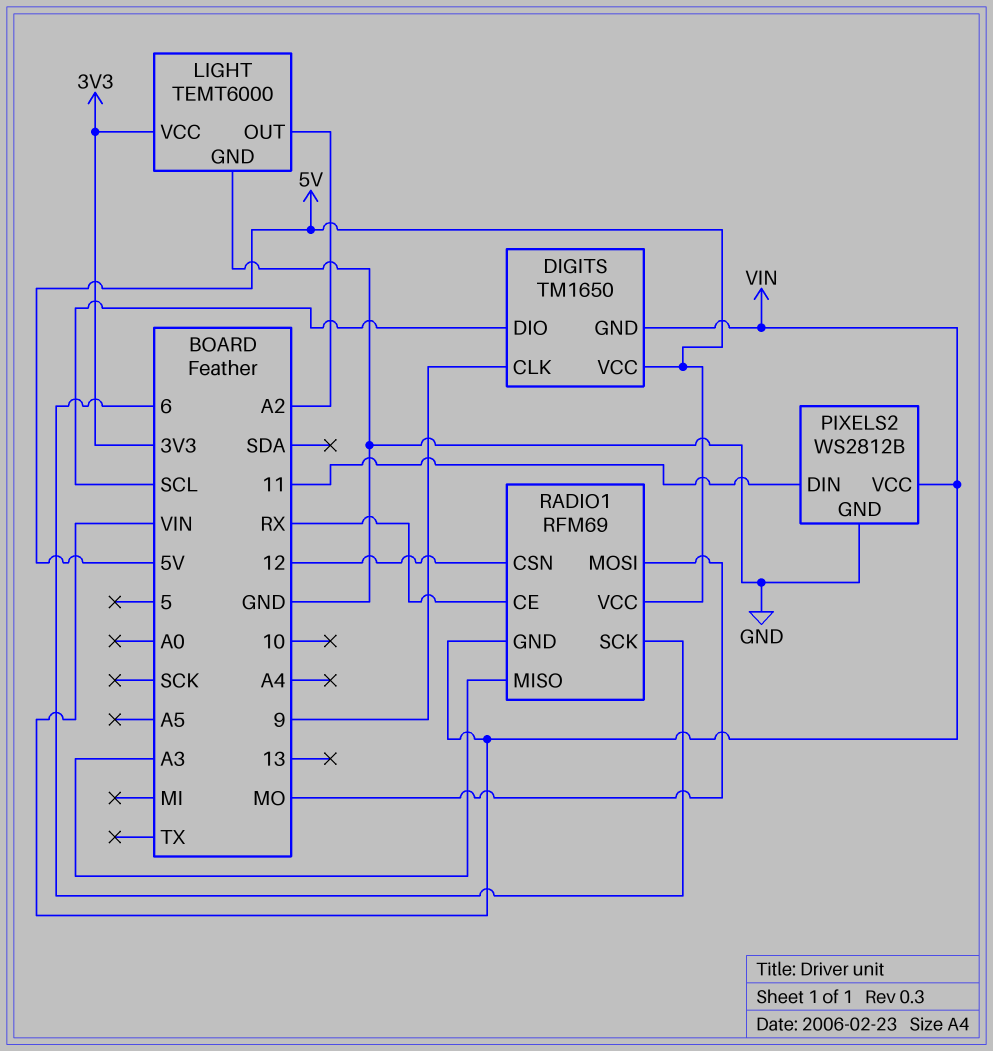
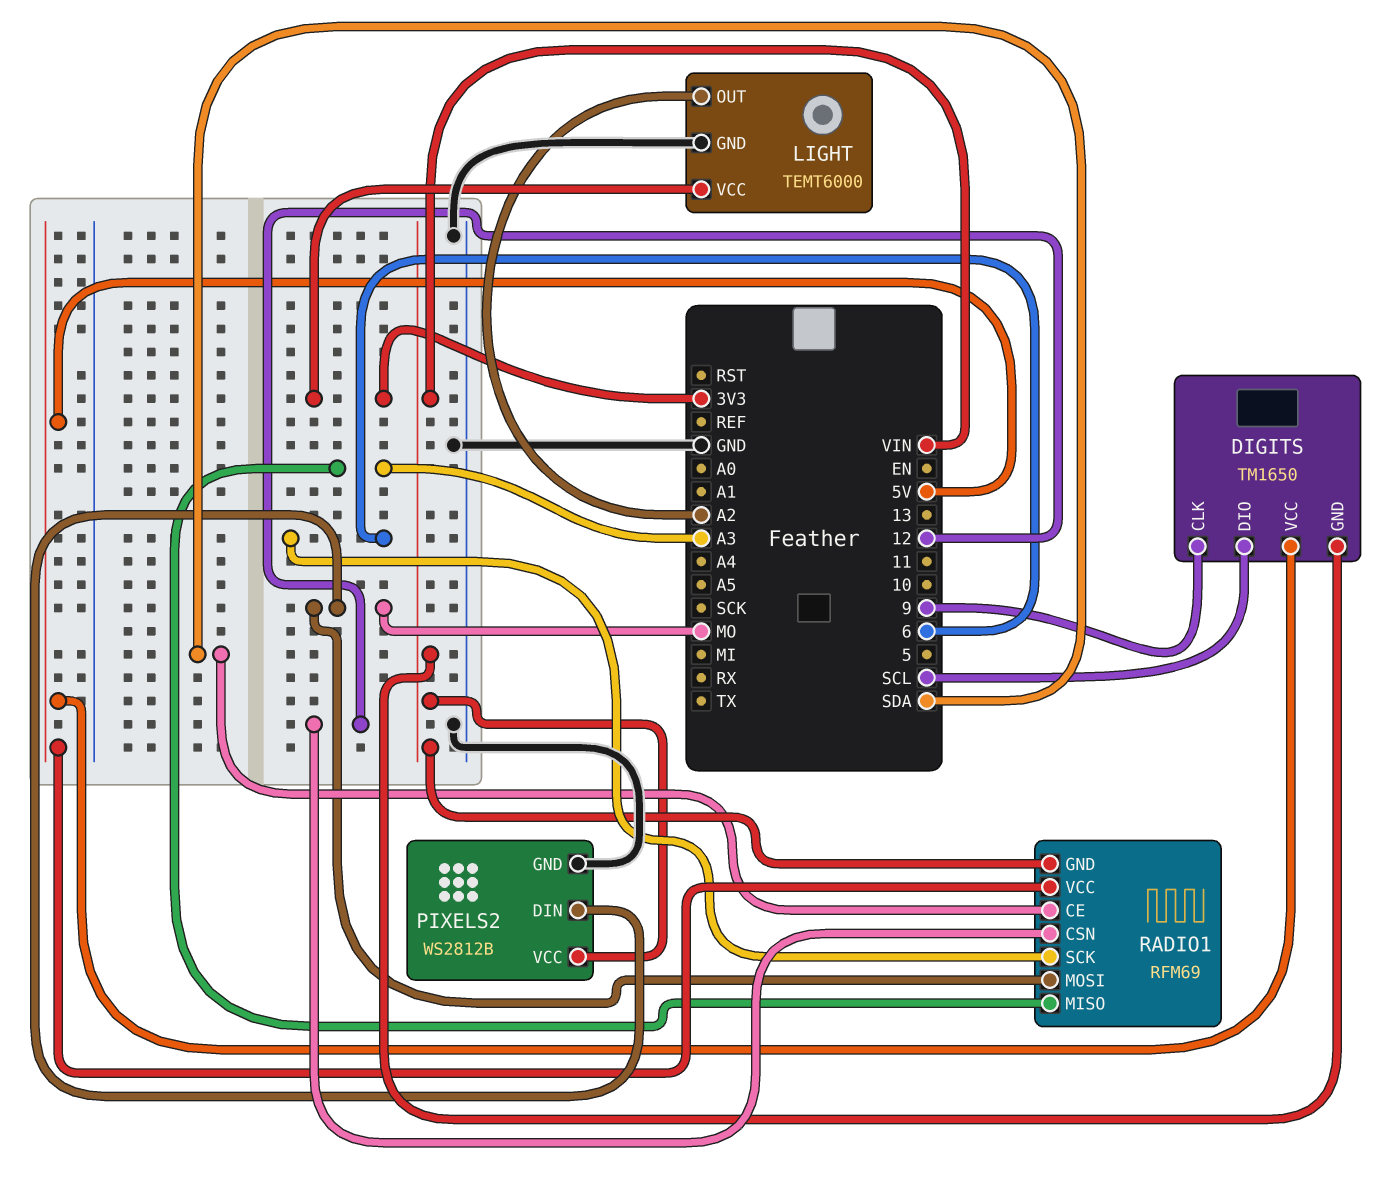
PIXELS2 pin DIN: 11 -> MO
RADIO1 pin CE: RX -> SDA

